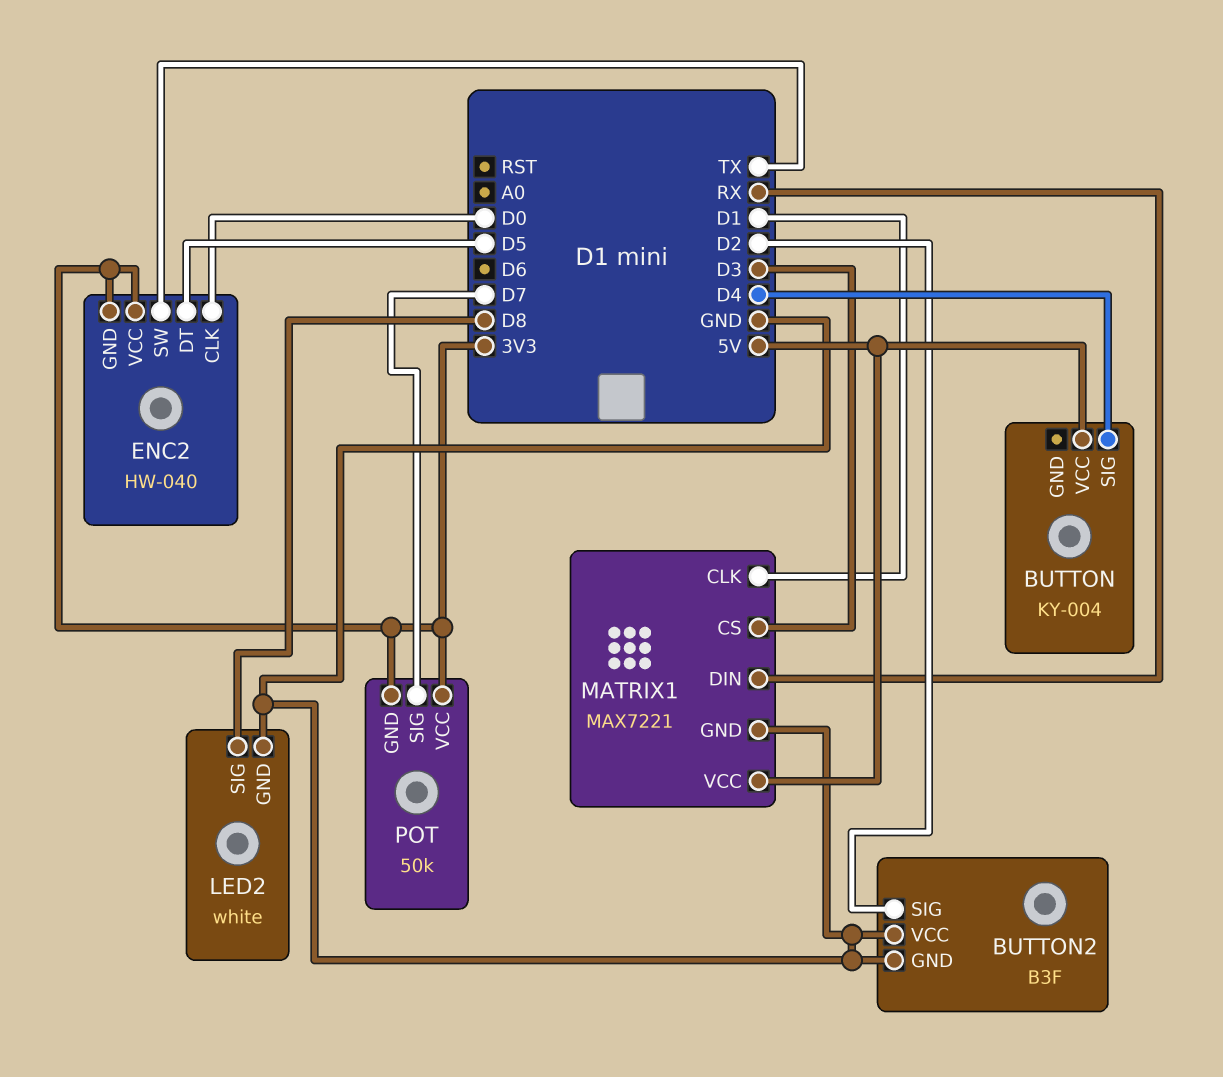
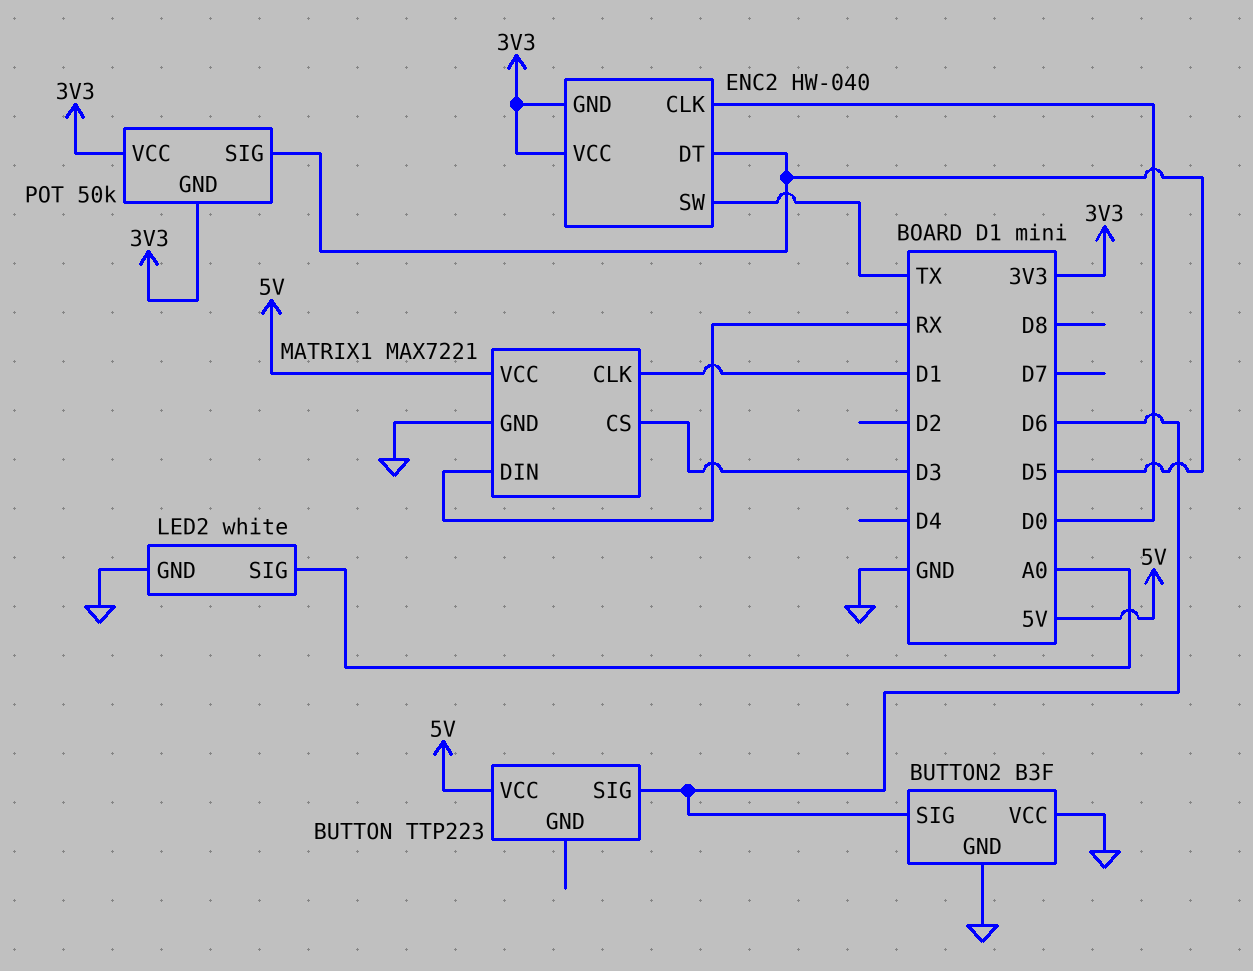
BUTTON: KY-004 -> TTP223
BUTTON pin SIG: D4 -> D6
BUTTON2 pin SIG: D2 -> D6
LED2 pin SIG: D8 -> A0
POT pin SIG: D7 -> D5

